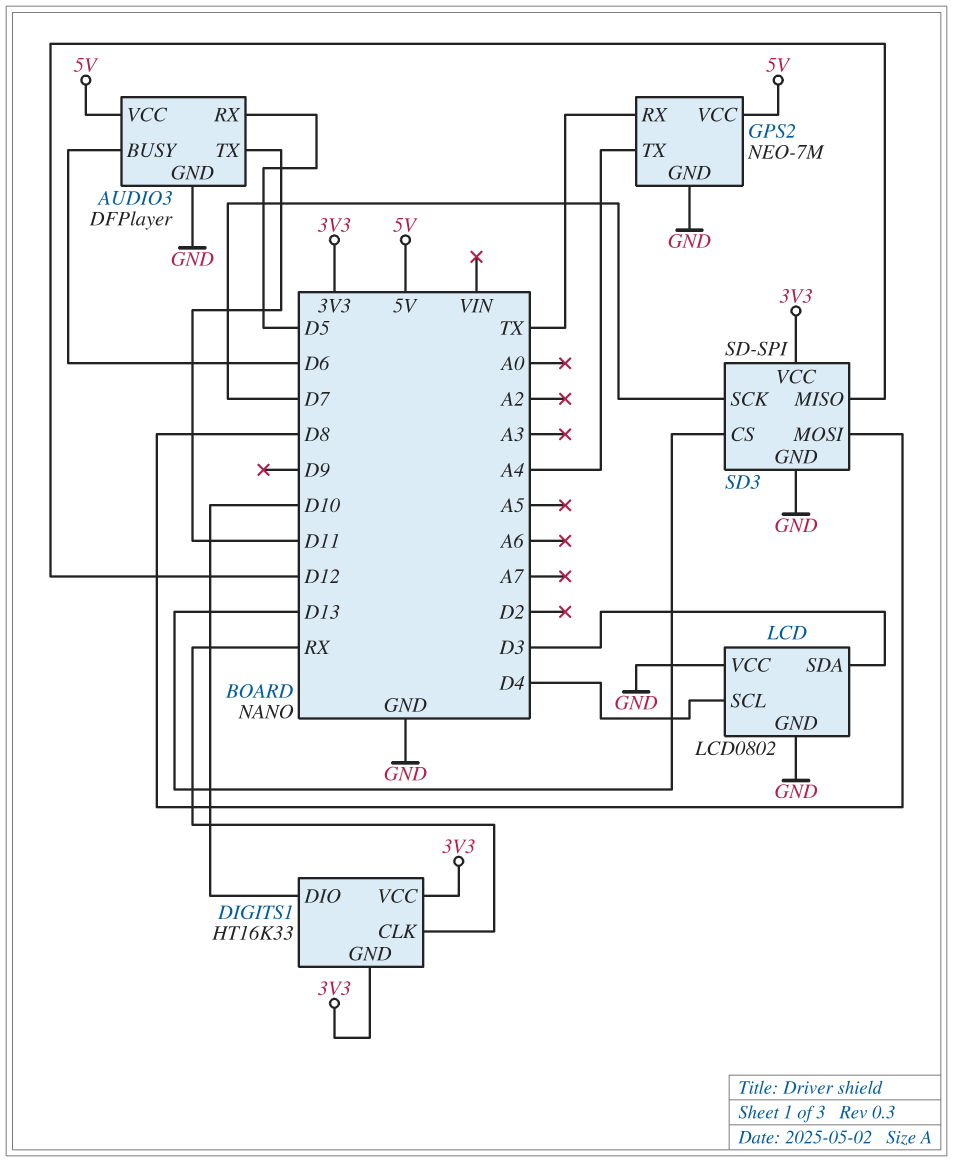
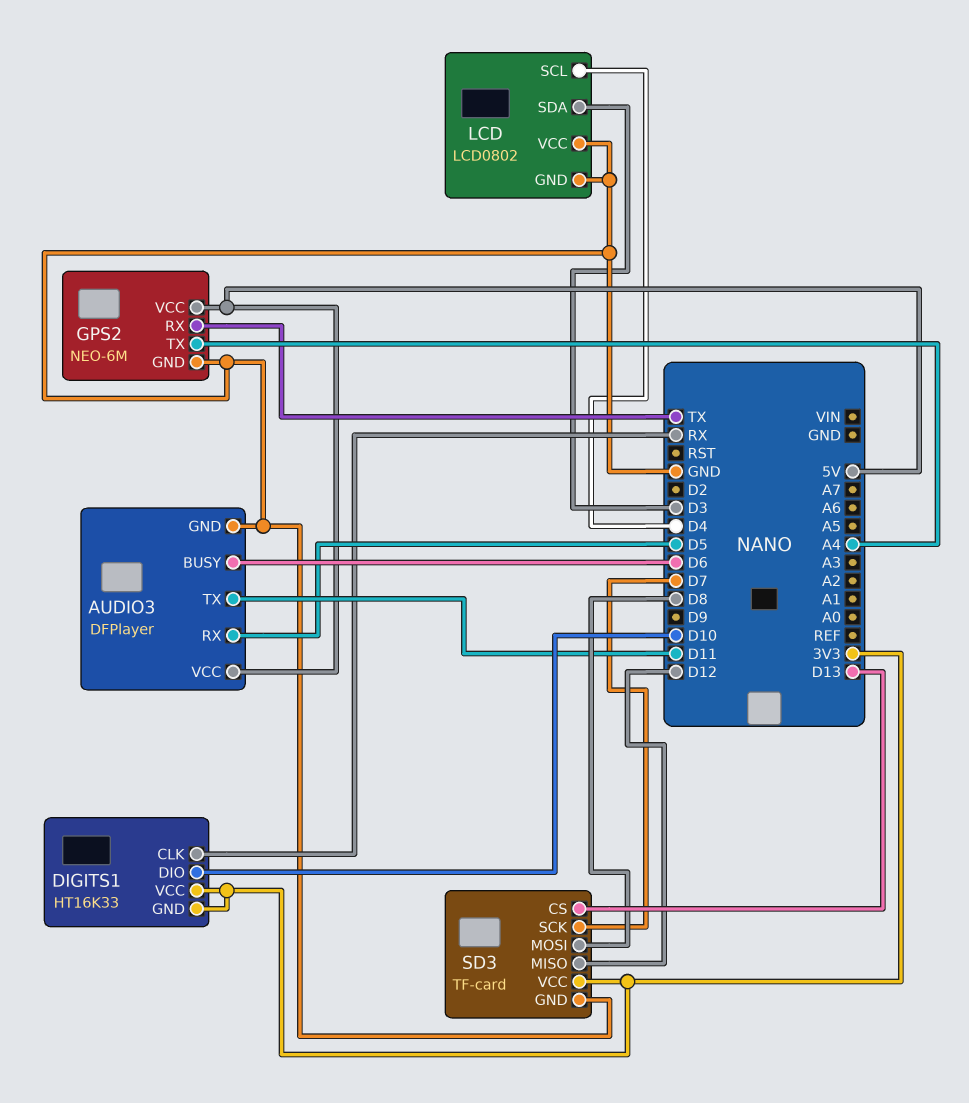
GPS2: NEO-7M -> NEO-6M
SD3: SD-SPI -> TF-card

